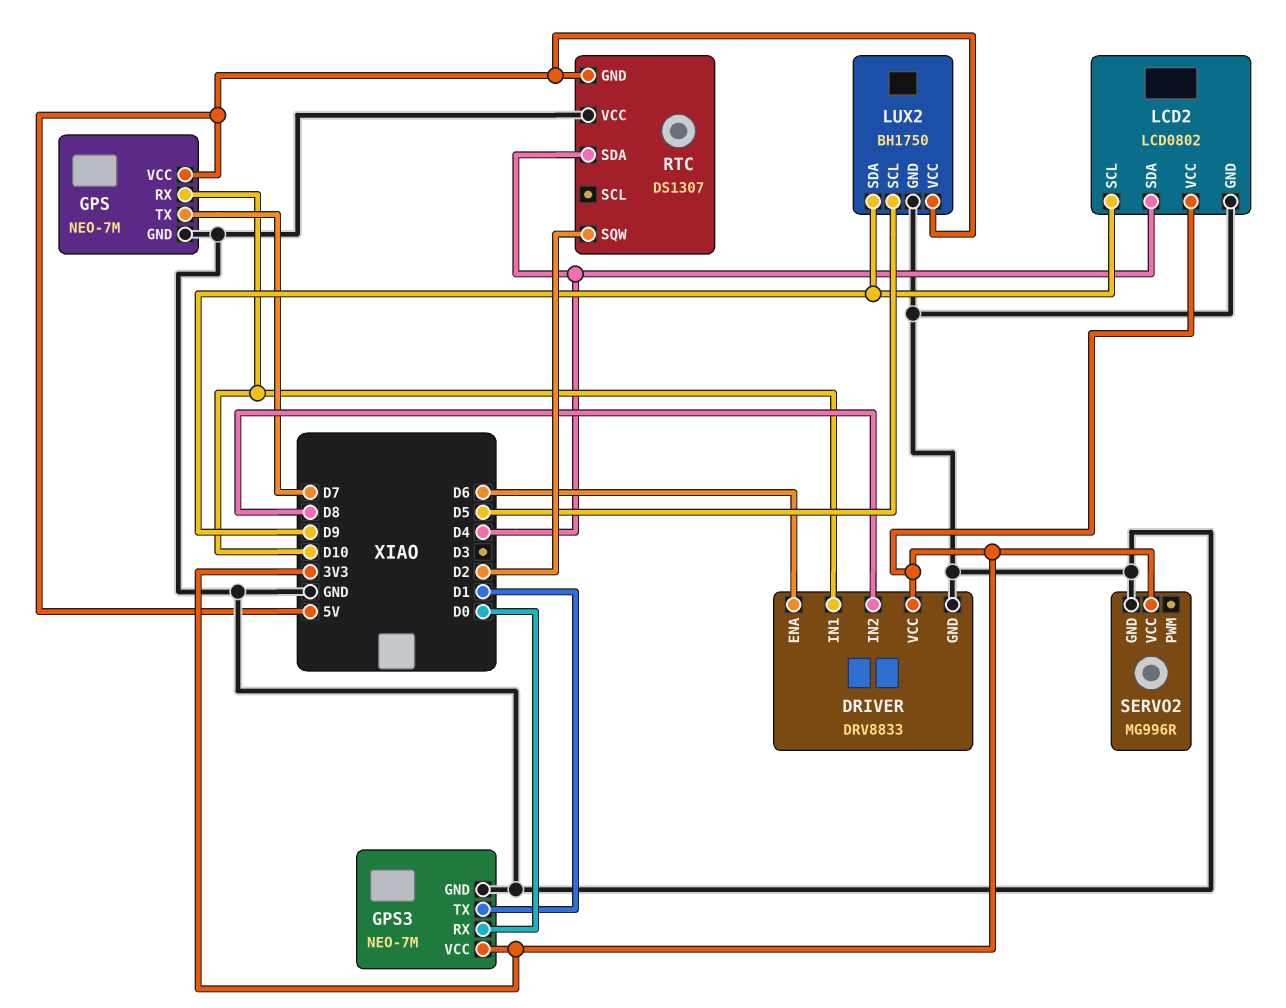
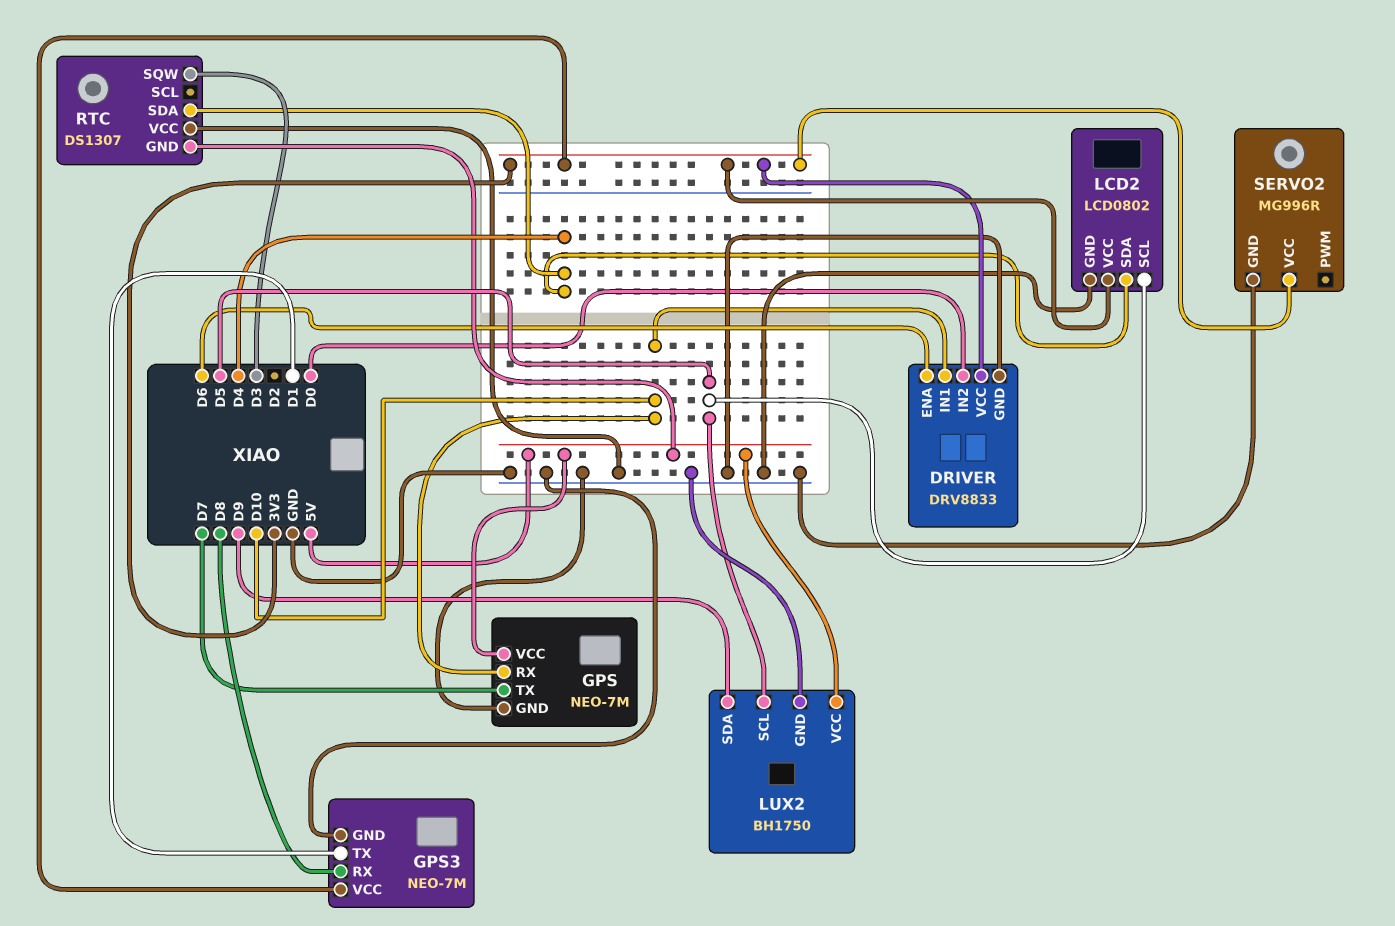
DRIVER pin IN2: D8 -> D0
GPS3 pin RX: D0 -> D8
LCD2 pin SCL: D9 -> D5
RTC pin SQW: D2 -> D3

